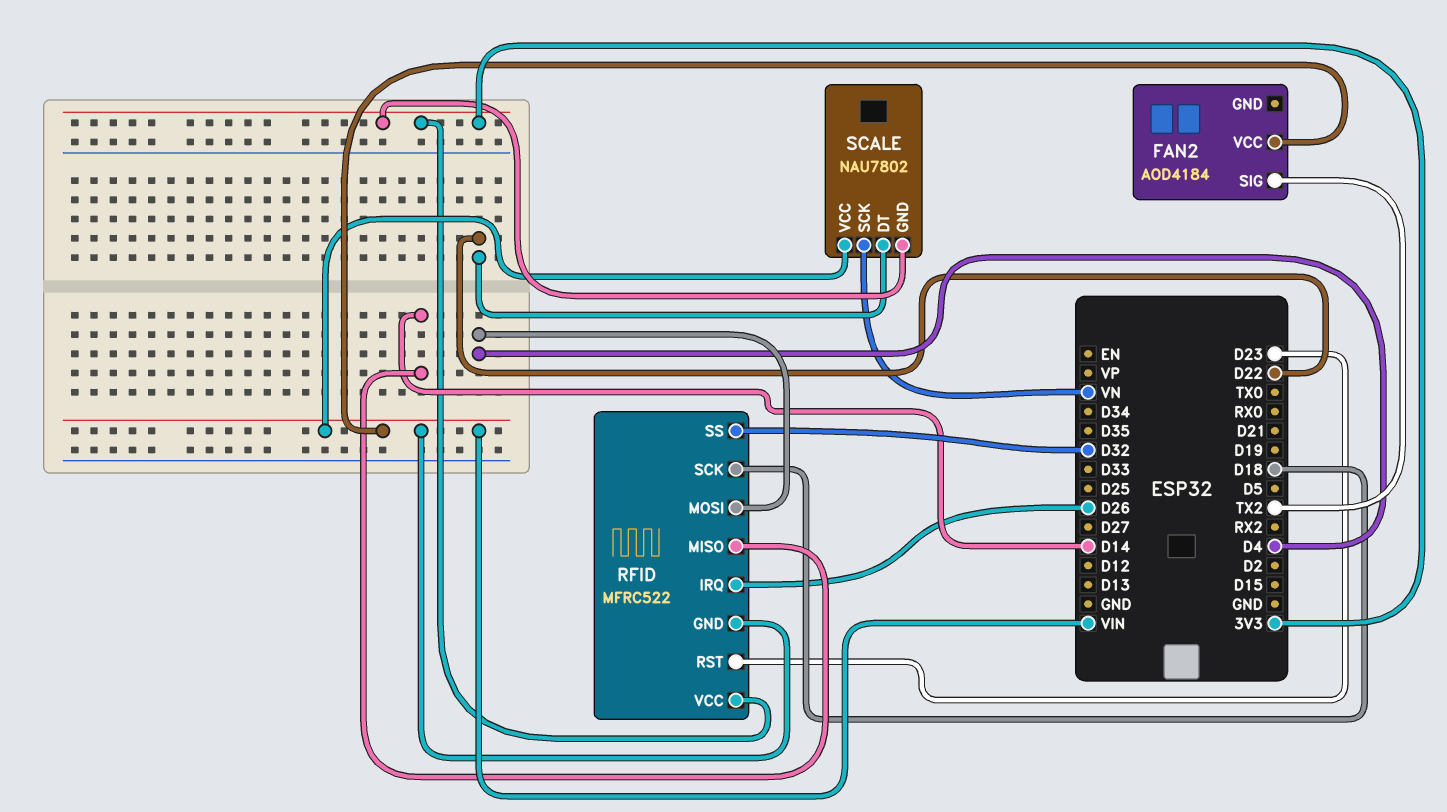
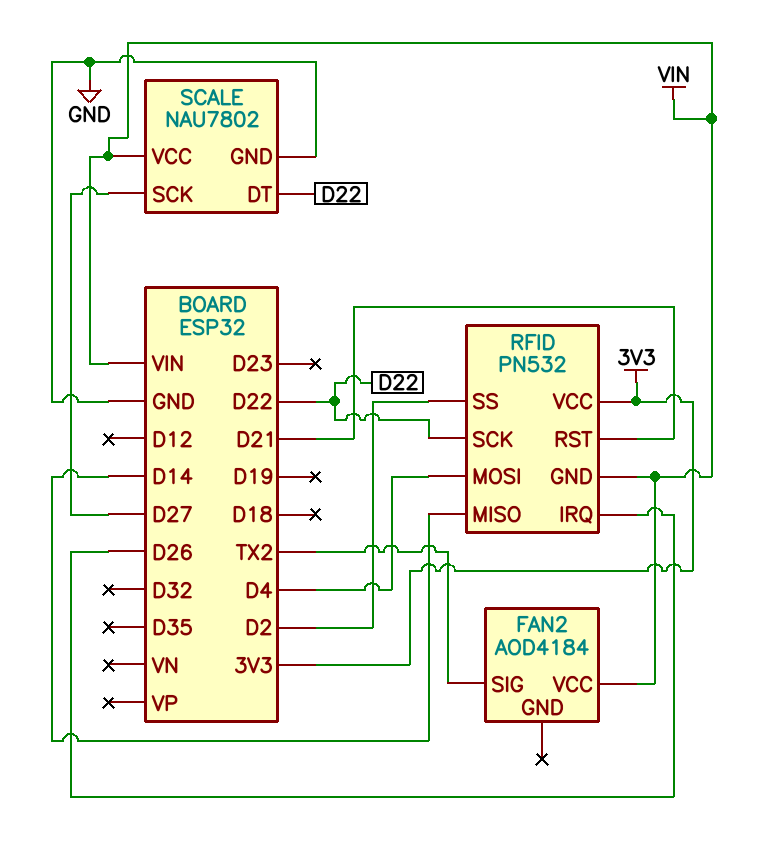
RFID: MFRC522 -> PN532
RFID pin RST: D23 -> D21
RFID pin SCK: D18 -> D22
RFID pin SS: D32 -> D2
SCALE pin GND: 3V3 -> GND
SCALE pin SCK: VN -> D27

